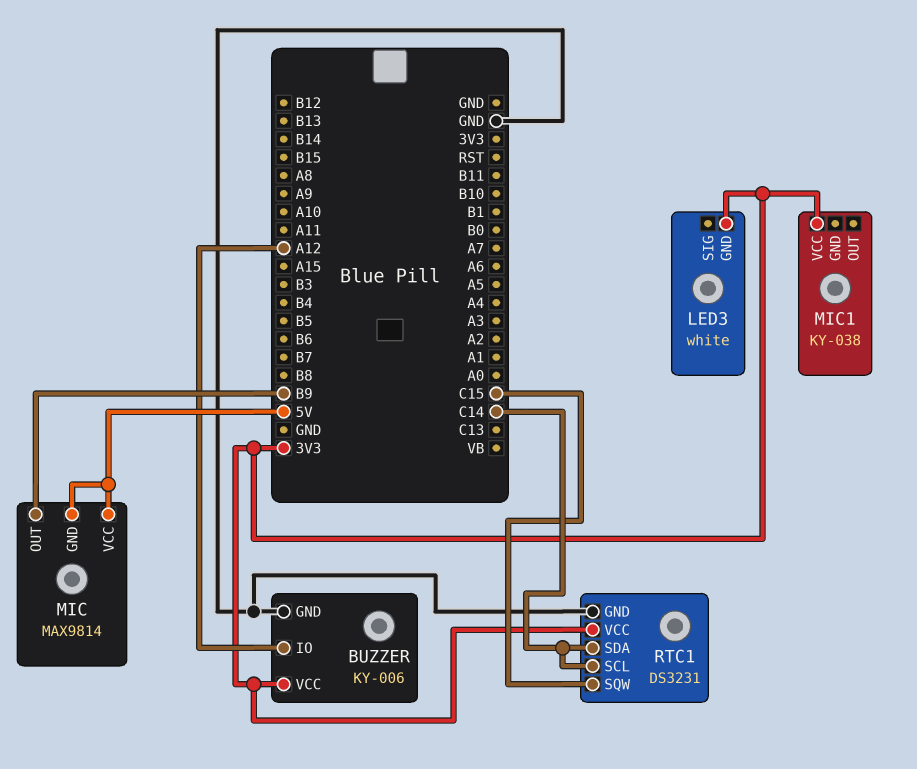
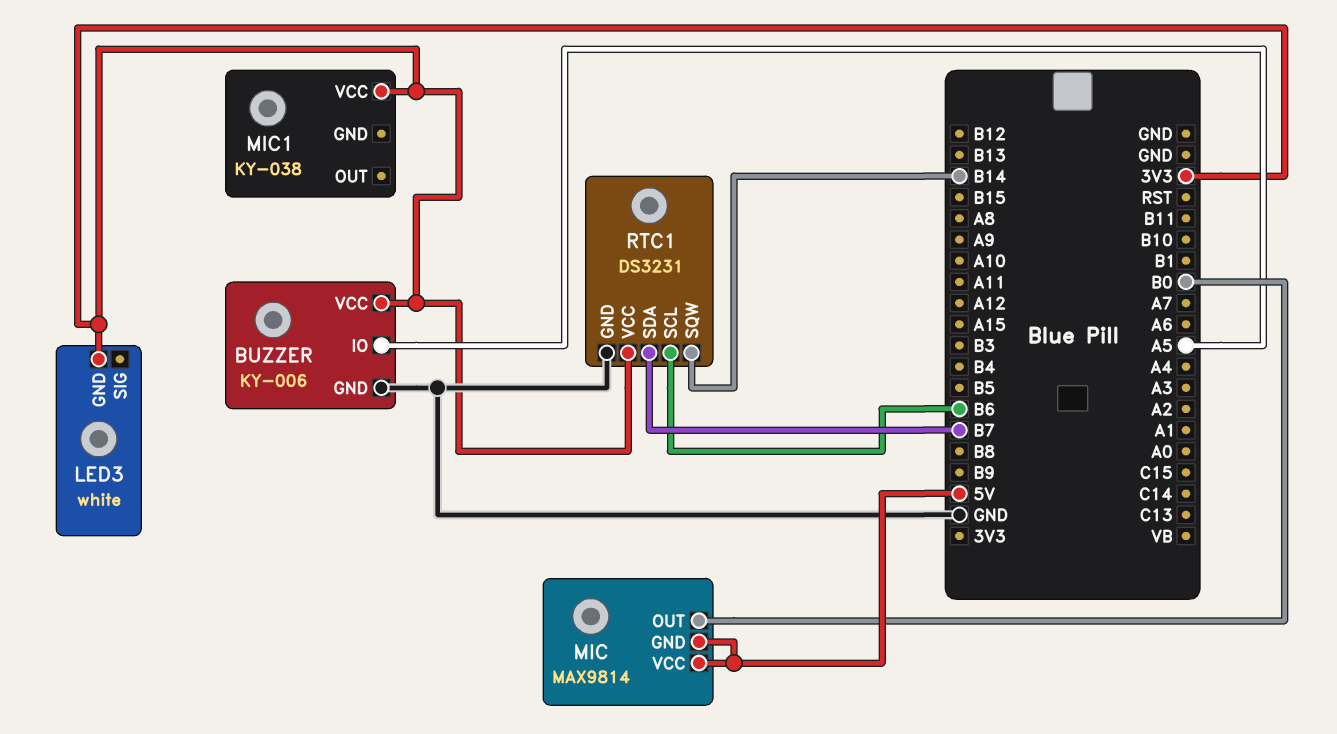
BUZZER pin IO: A12 -> A5
MIC pin OUT: B9 -> B0
RTC1 pin SCL: C14 -> B6
RTC1 pin SDA: C14 -> B7
RTC1 pin SQW: C15 -> B14

